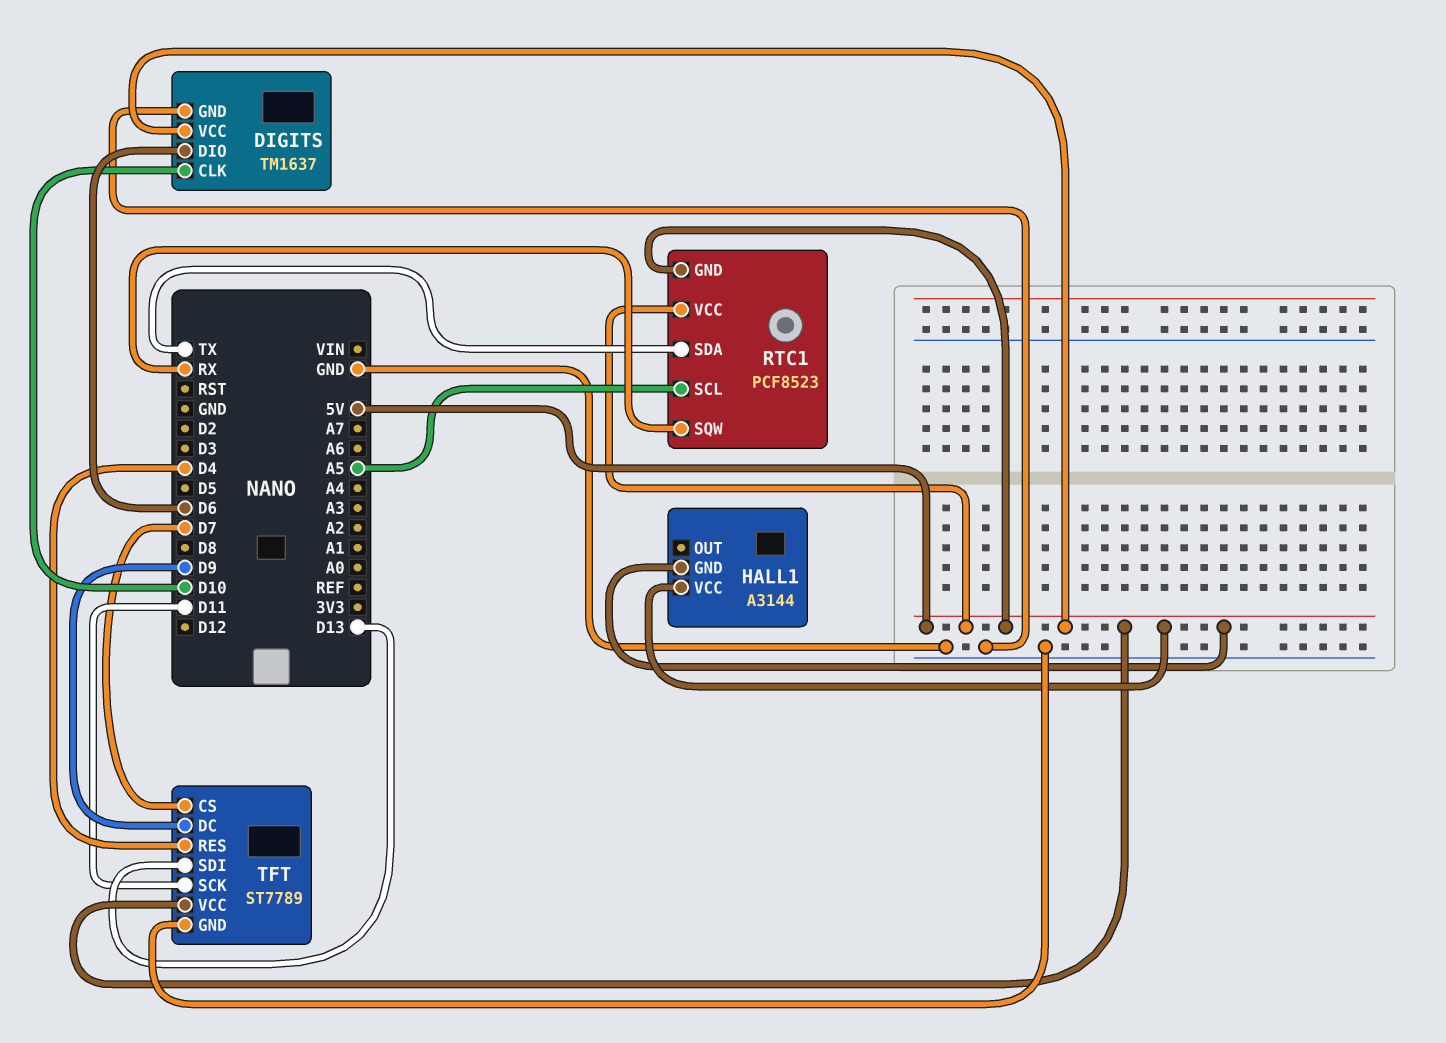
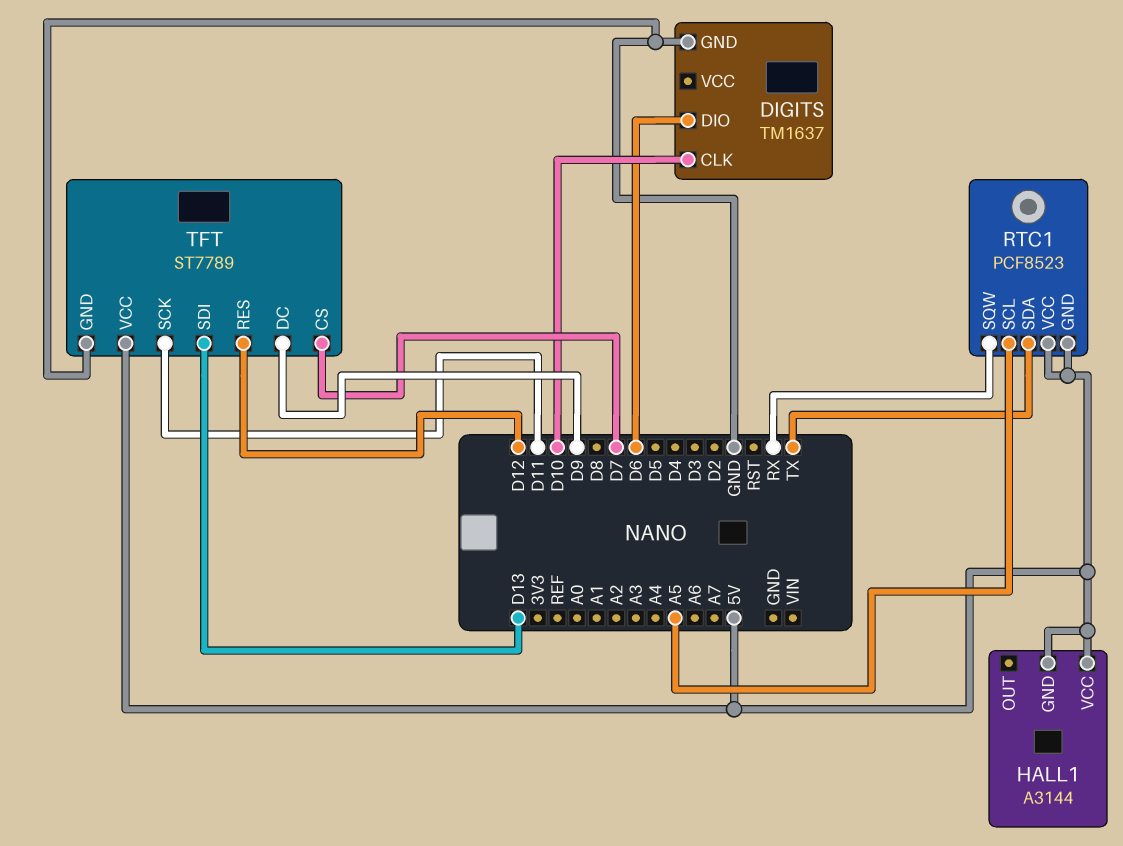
DIGITS pin VCC: 5V -> none
TFT pin RES: D4 -> D12

